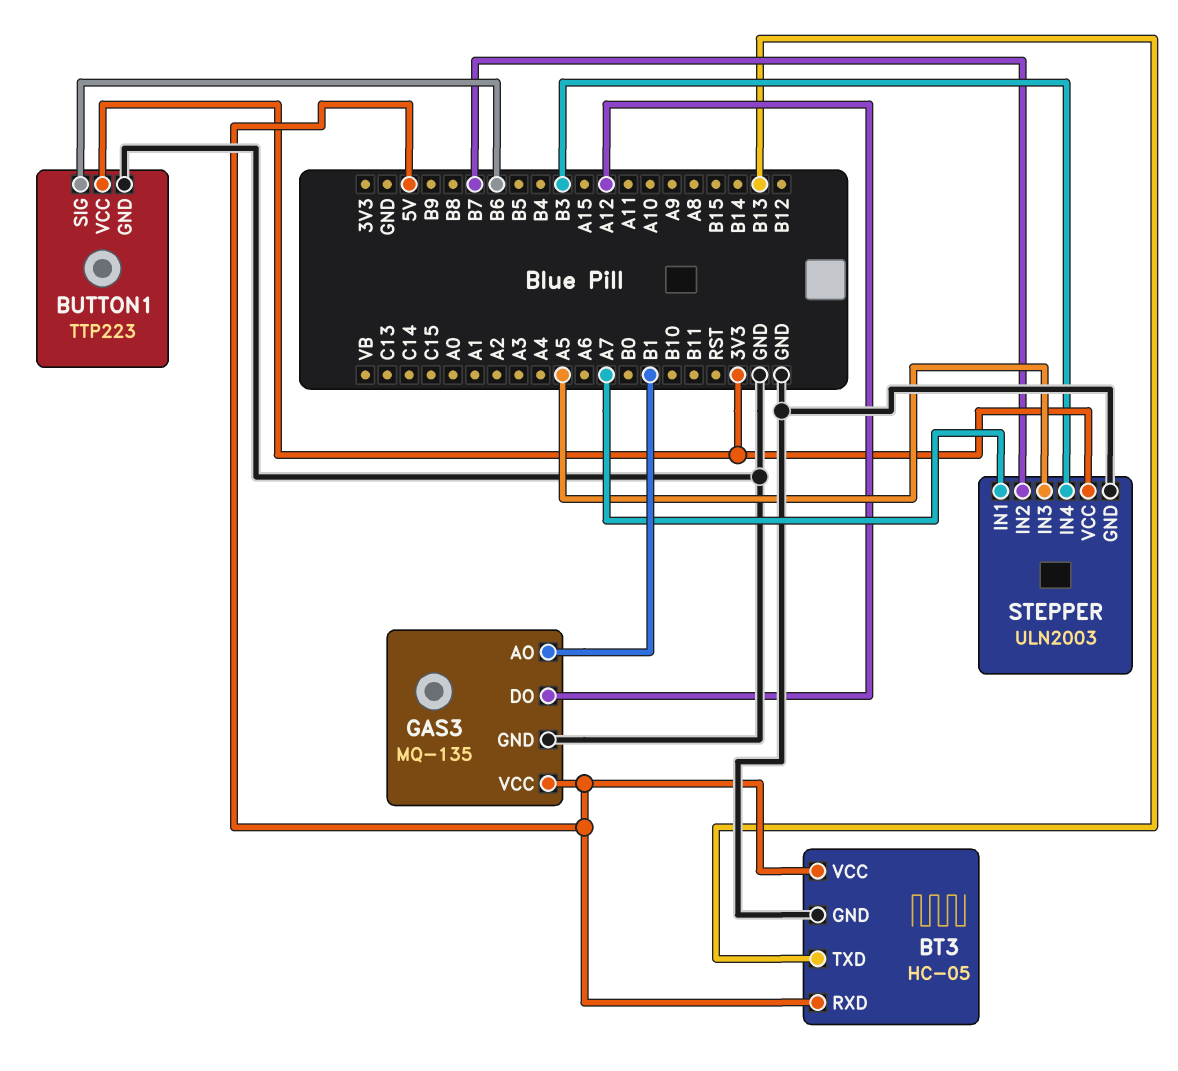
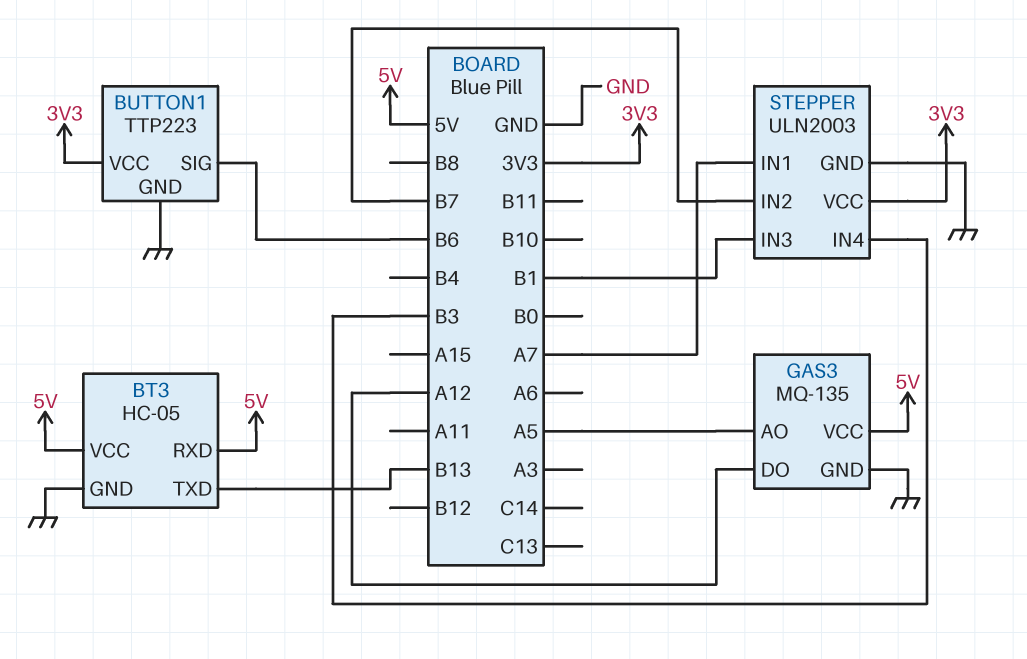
GAS3 pin AO: B1 -> A5
STEPPER pin IN3: A5 -> B1

